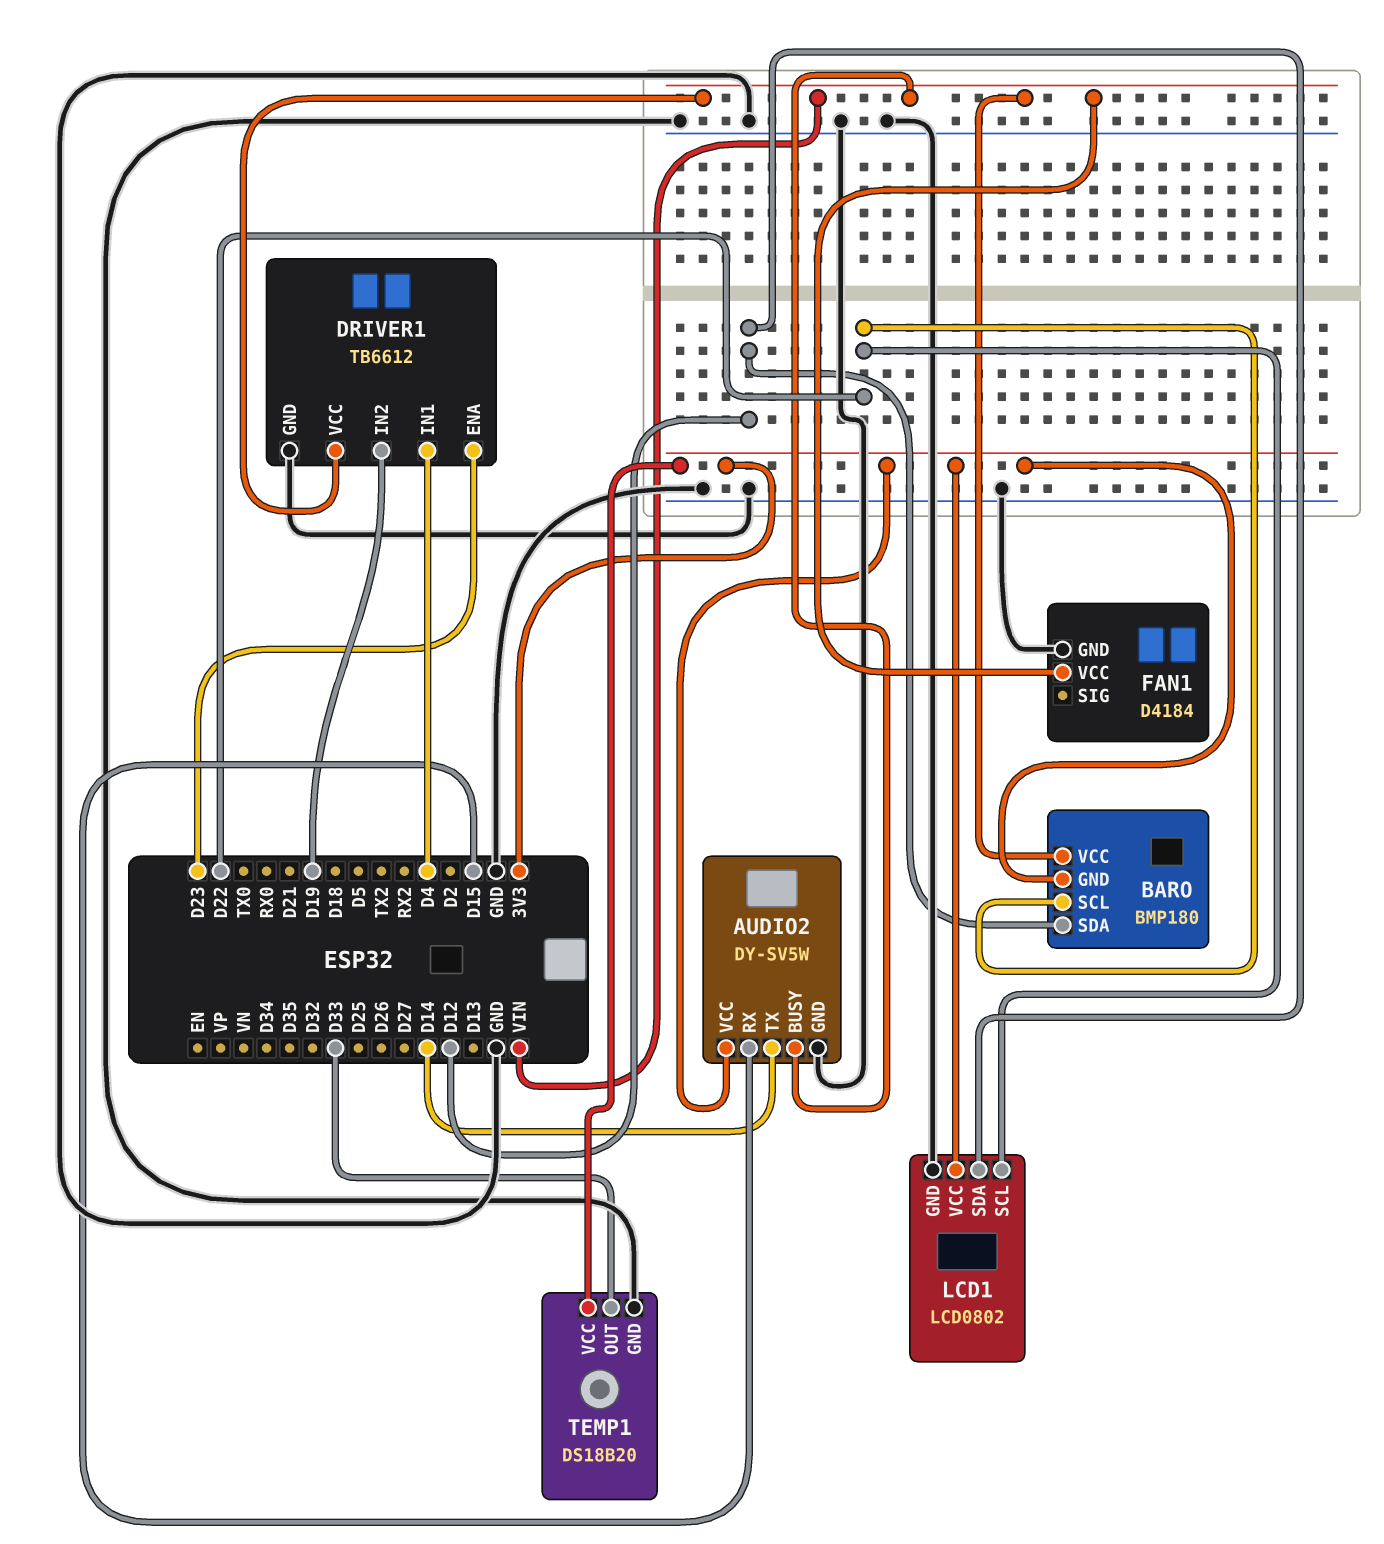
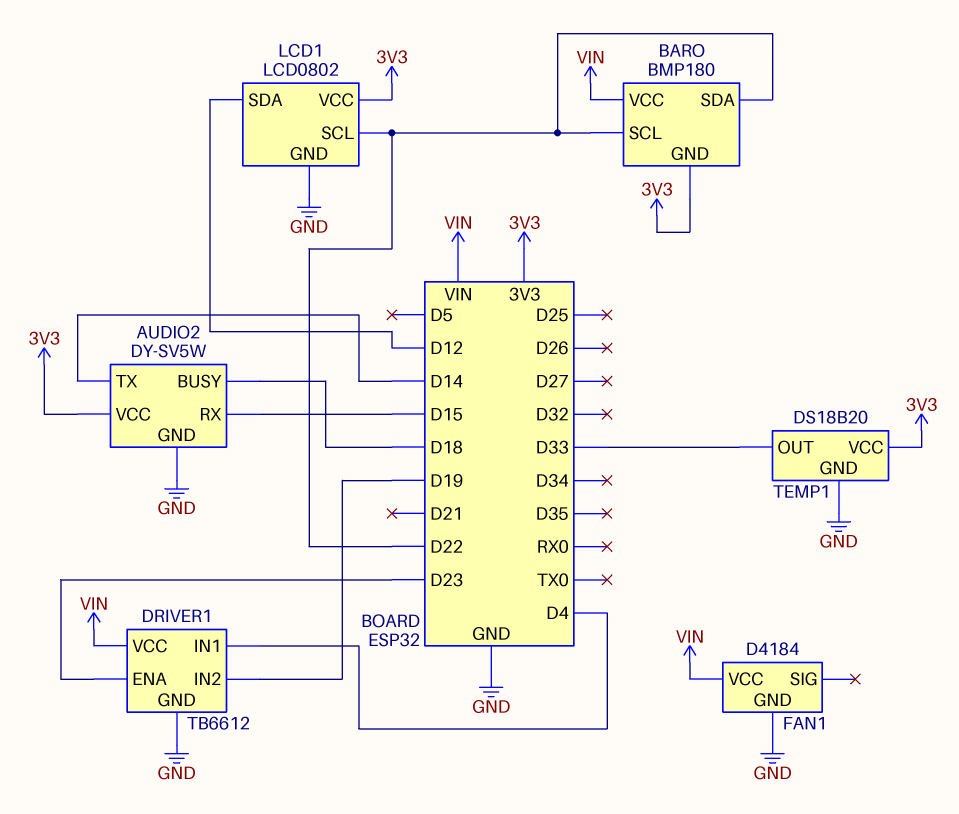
AUDIO2 pin BUSY: VIN -> D18
BARO pin SDA: D12 -> D22

